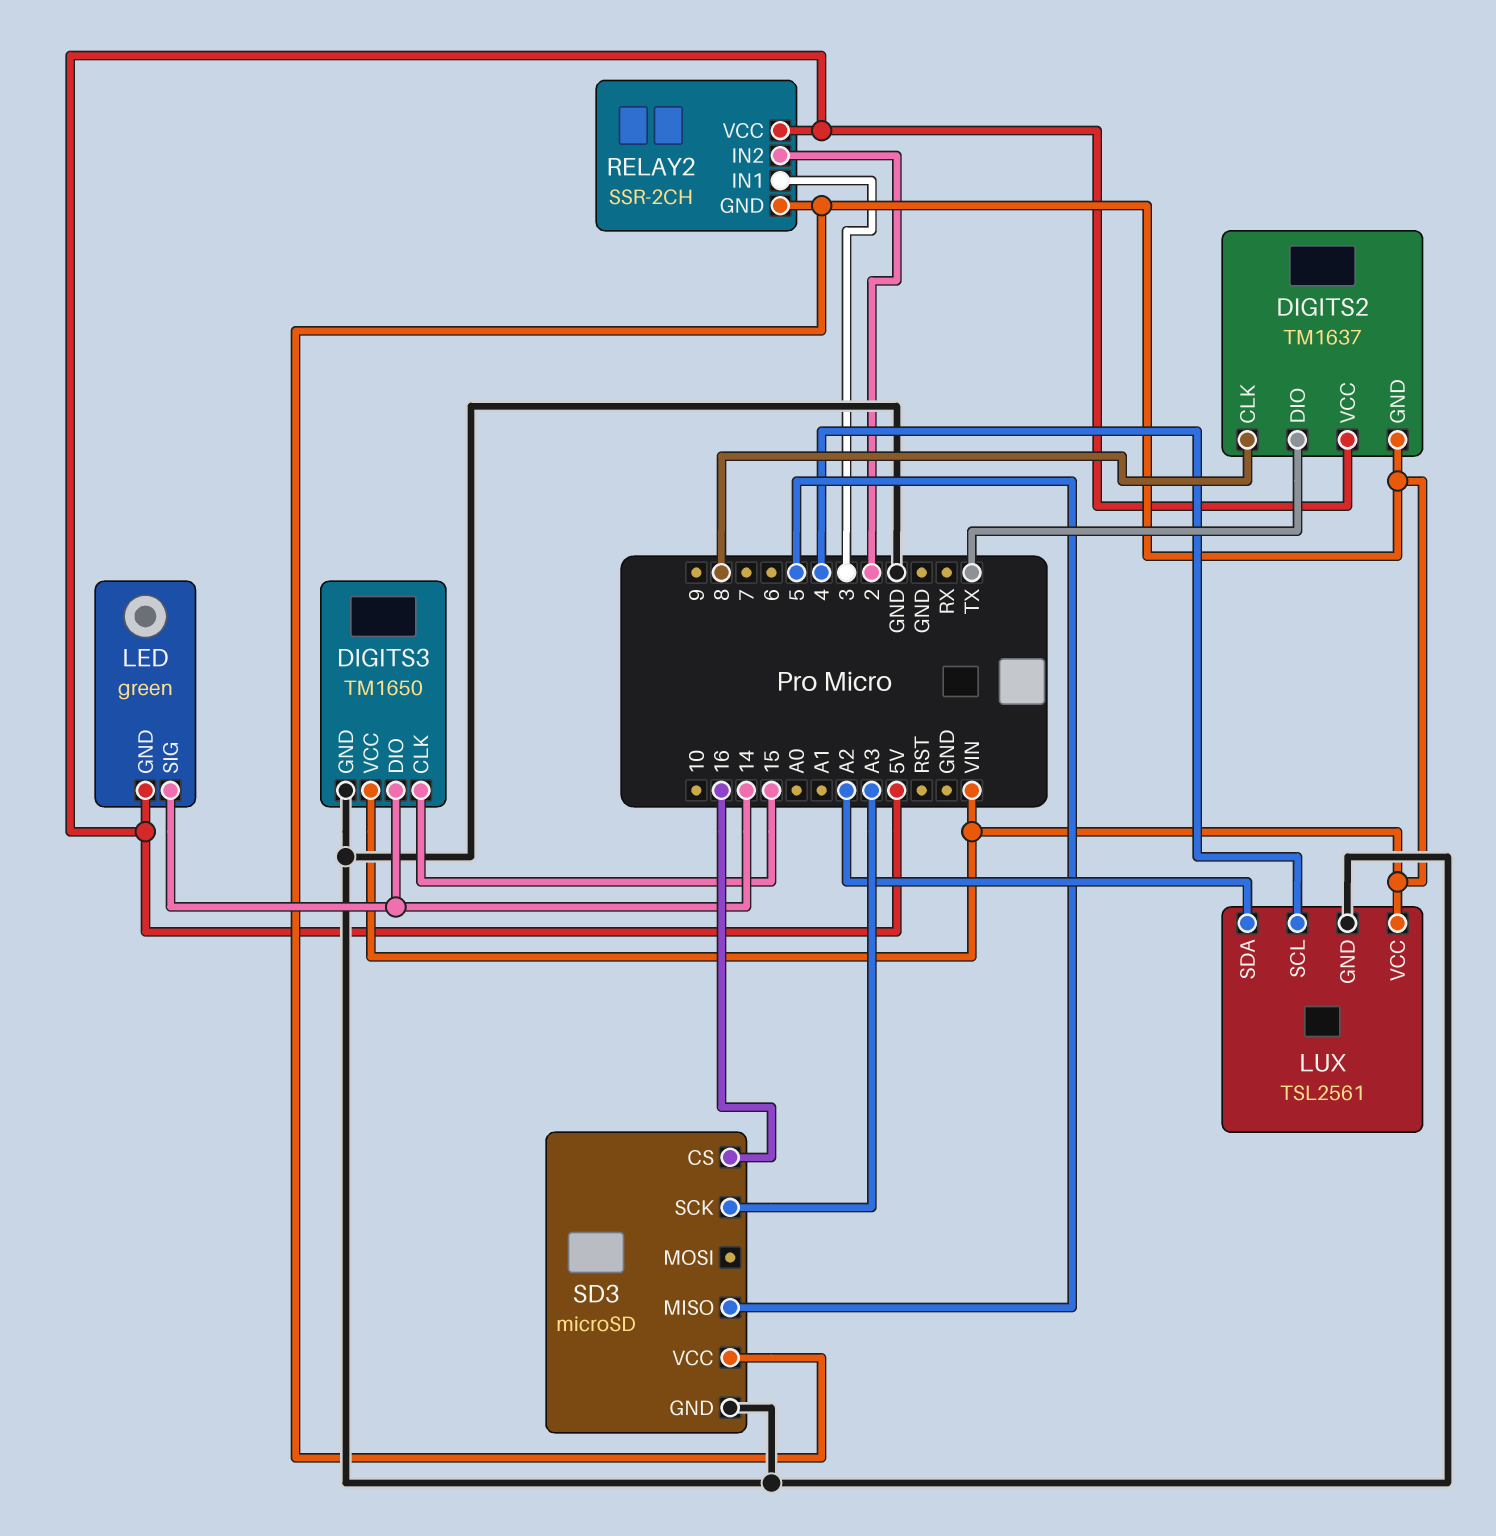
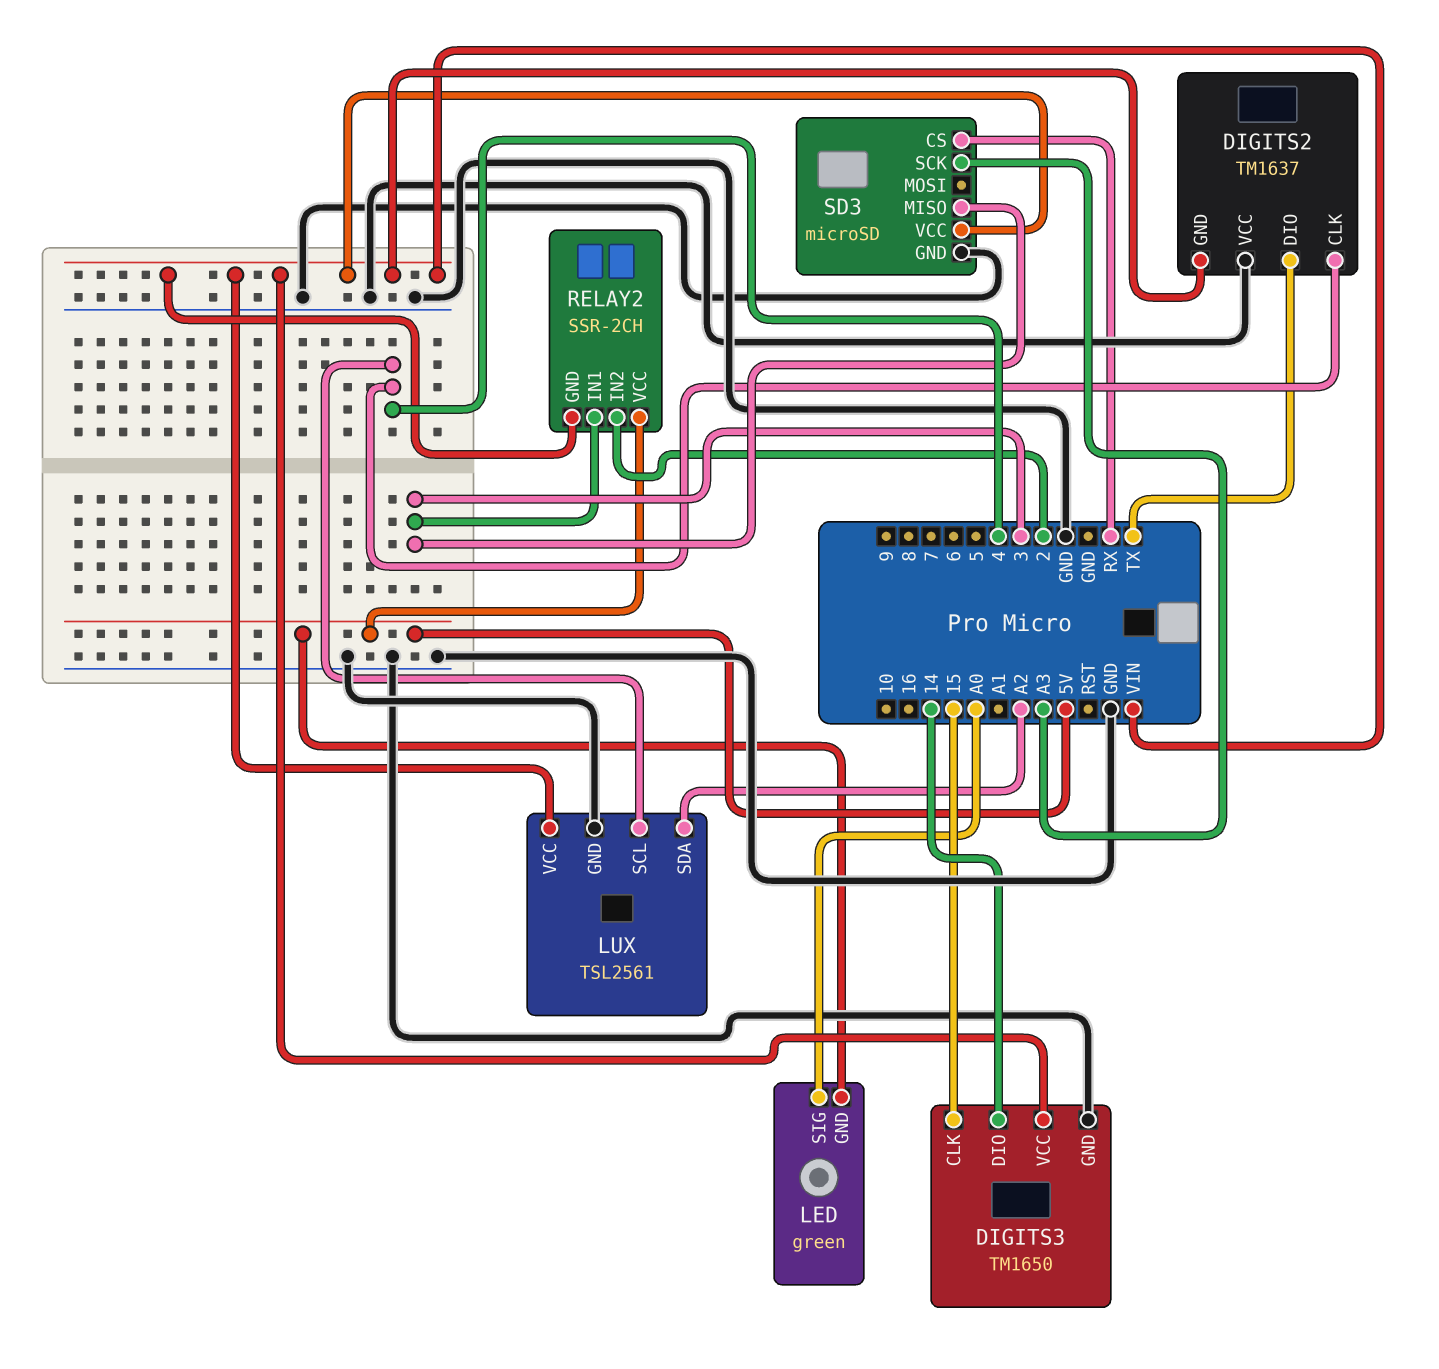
DIGITS2 pin CLK: 8 -> 4
DIGITS2 pin VCC: 5V -> GND
LED pin SIG: 14 -> A0
SD3 pin CS: 16 -> RX
SD3 pin MISO: 5 -> 3

